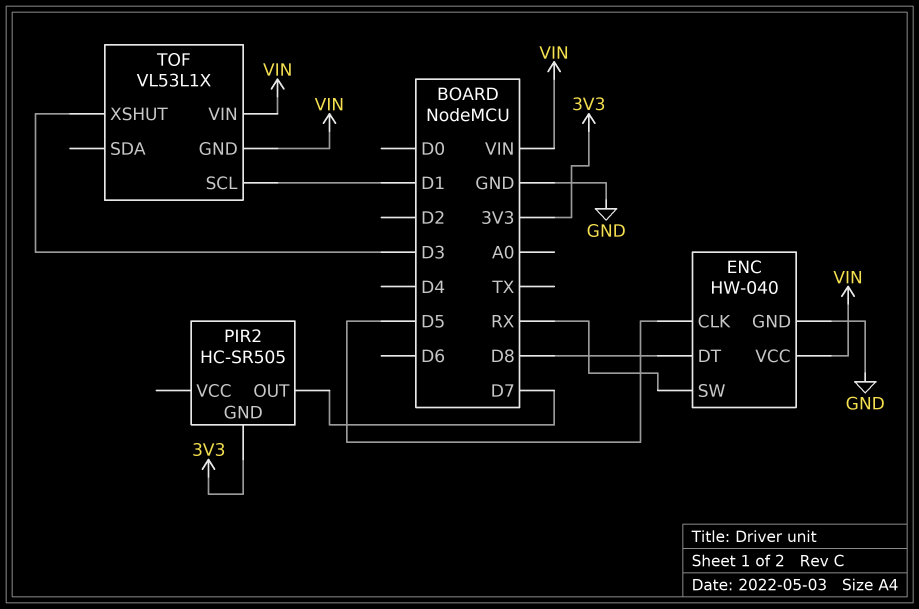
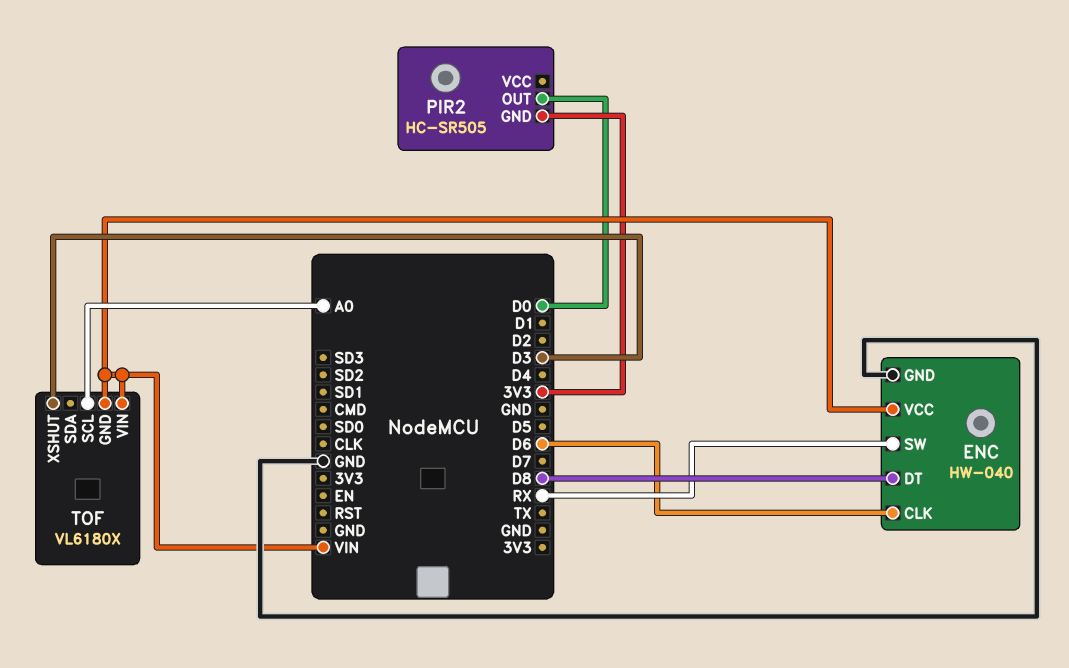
ENC pin CLK: D5 -> D6
PIR2 pin OUT: D7 -> D0
TOF: VL53L1X -> VL6180X
TOF pin SCL: D1 -> A0

